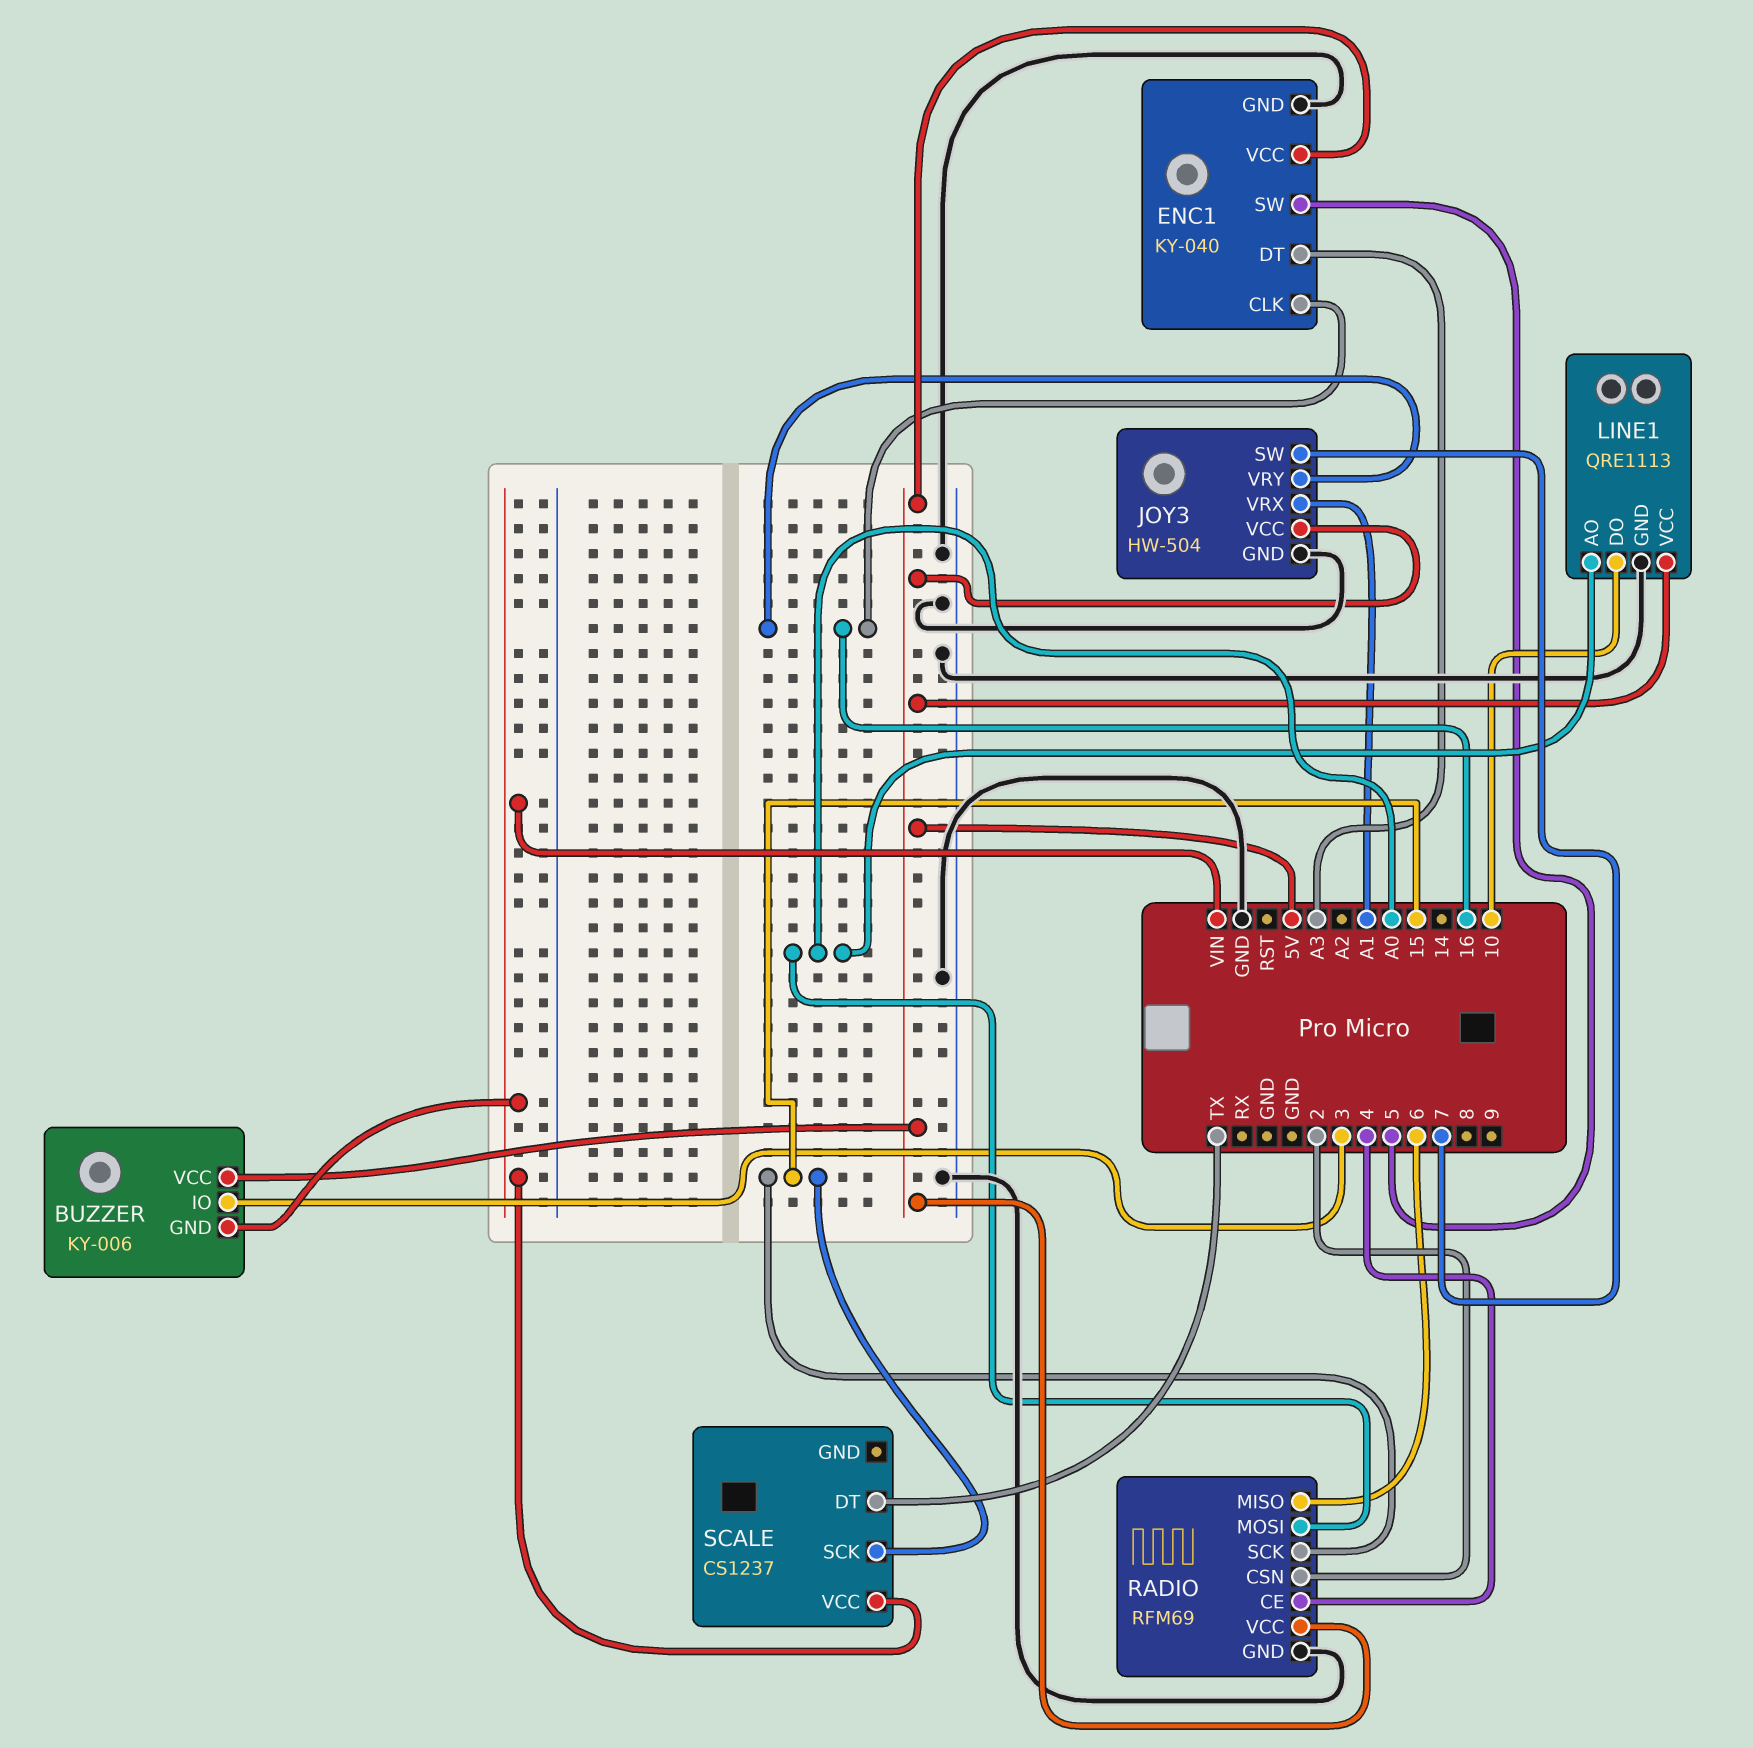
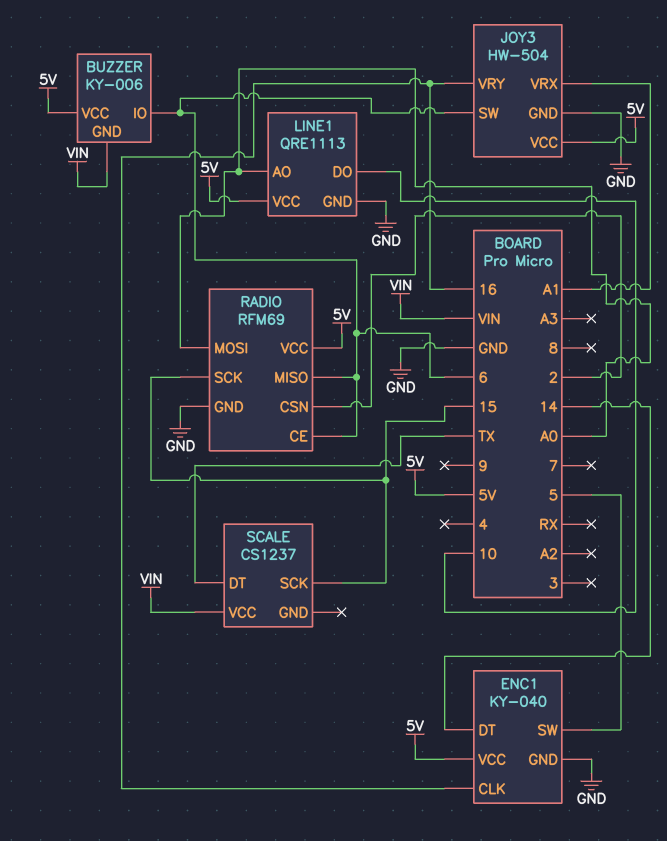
BUZZER pin IO: 3 -> 6
ENC1 pin DT: A3 -> 14
JOY3 pin SW: 7 -> 6
RADIO pin CE: 4 -> 6

